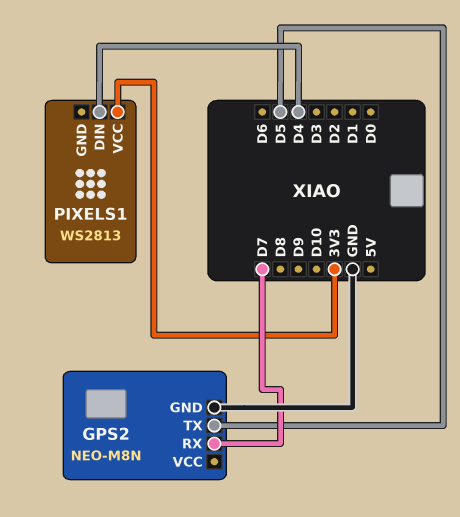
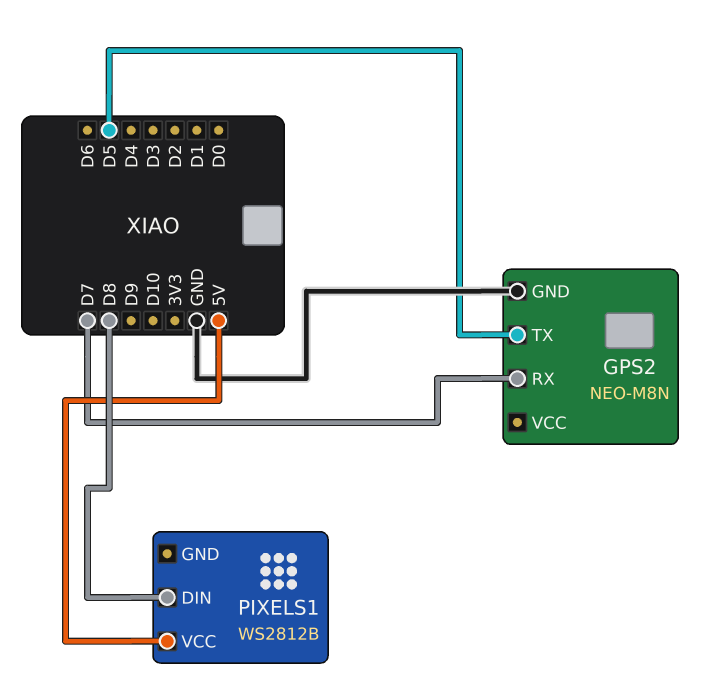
PIXELS1: WS2813 -> WS2812B
PIXELS1 pin DIN: D4 -> D8
PIXELS1 pin VCC: 3V3 -> 5V

